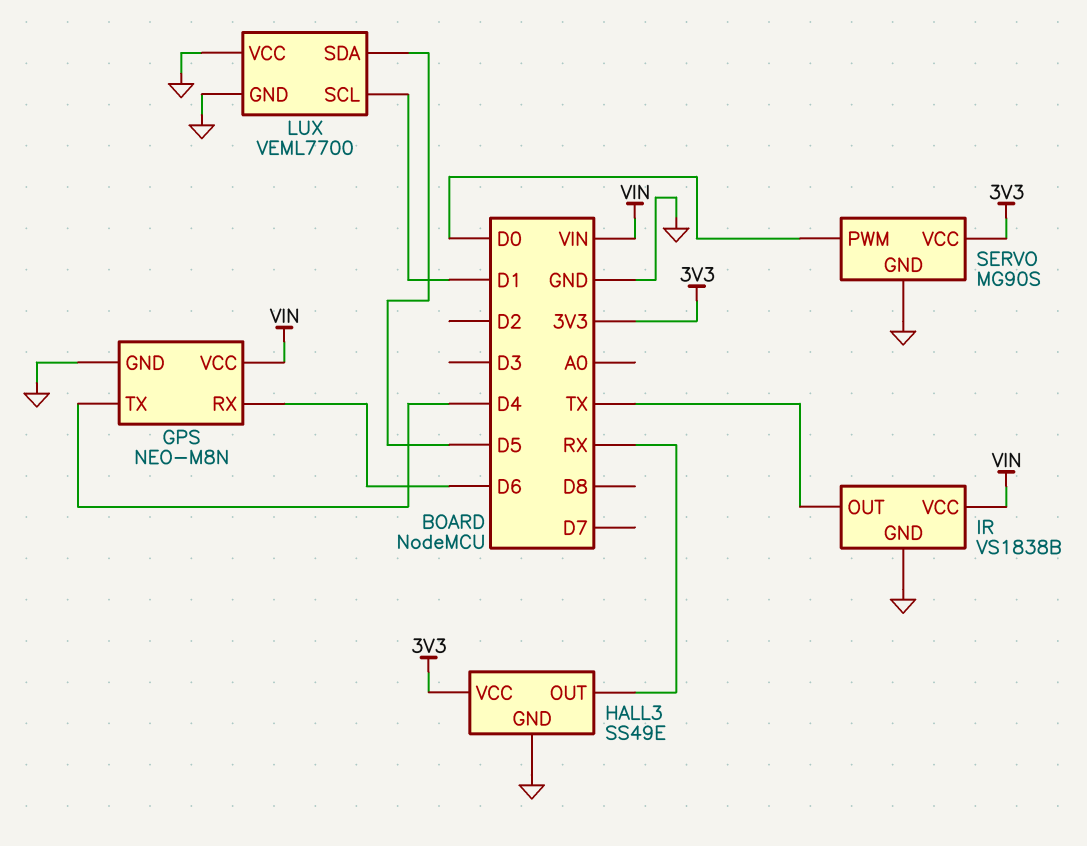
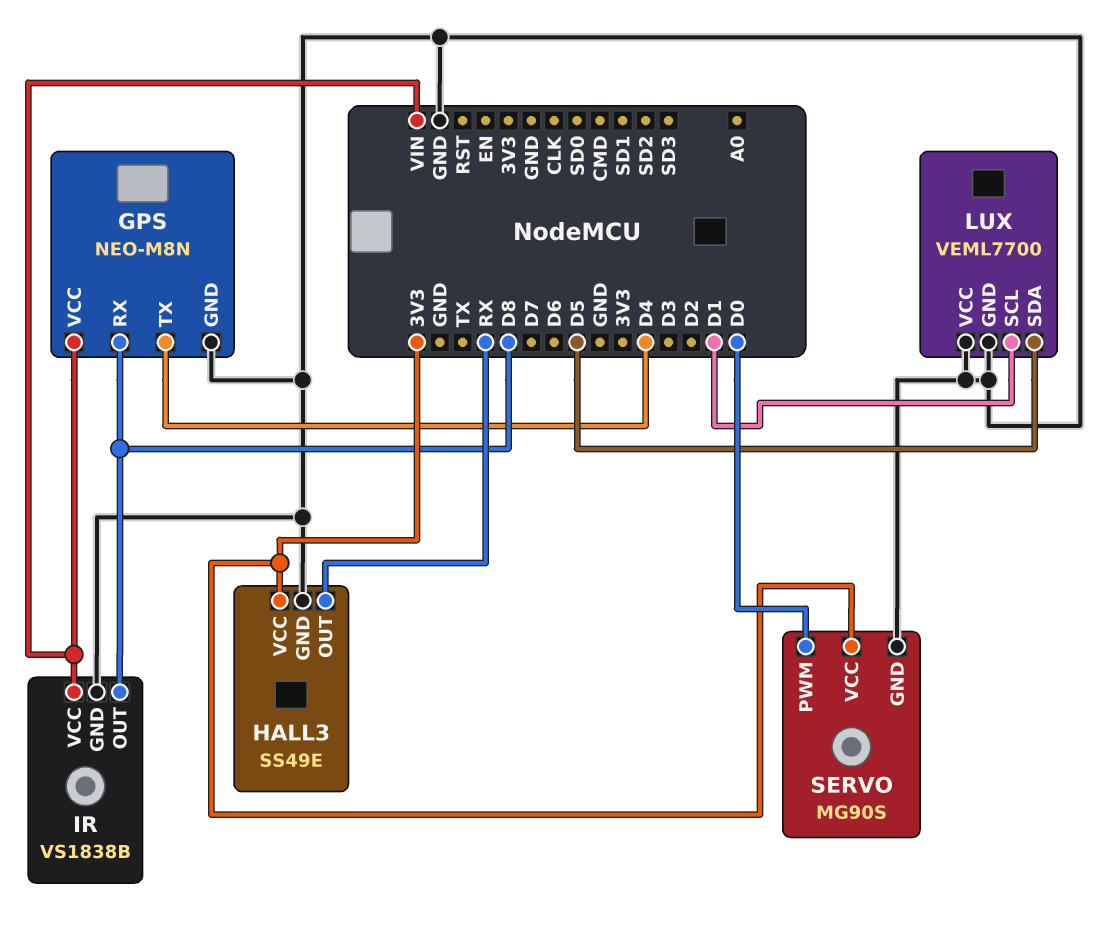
GPS pin RX: D6 -> D8
IR pin OUT: TX -> D8

